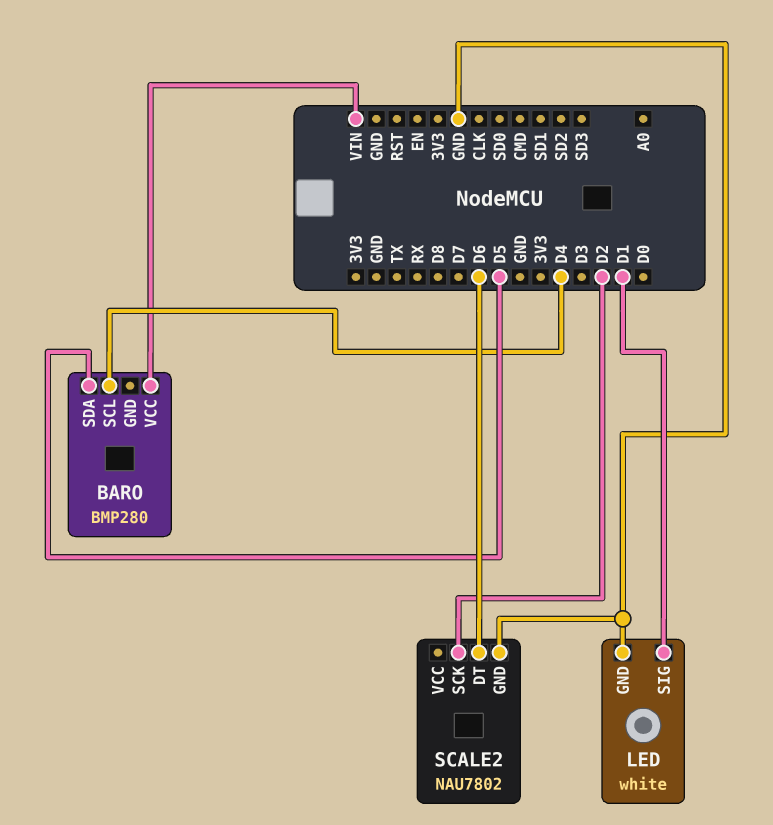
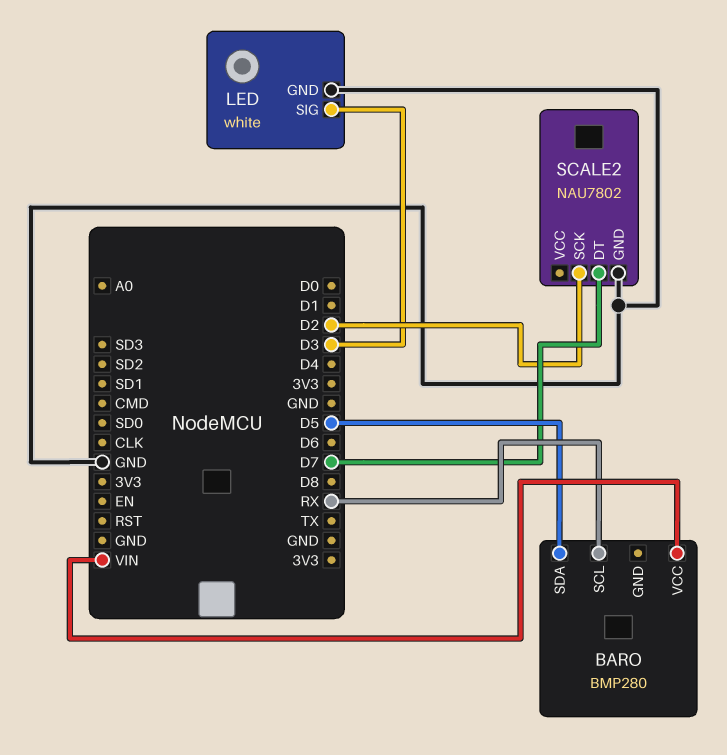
BARO pin SCL: D4 -> RX
LED pin SIG: D1 -> D3
SCALE2 pin DT: D6 -> D7

